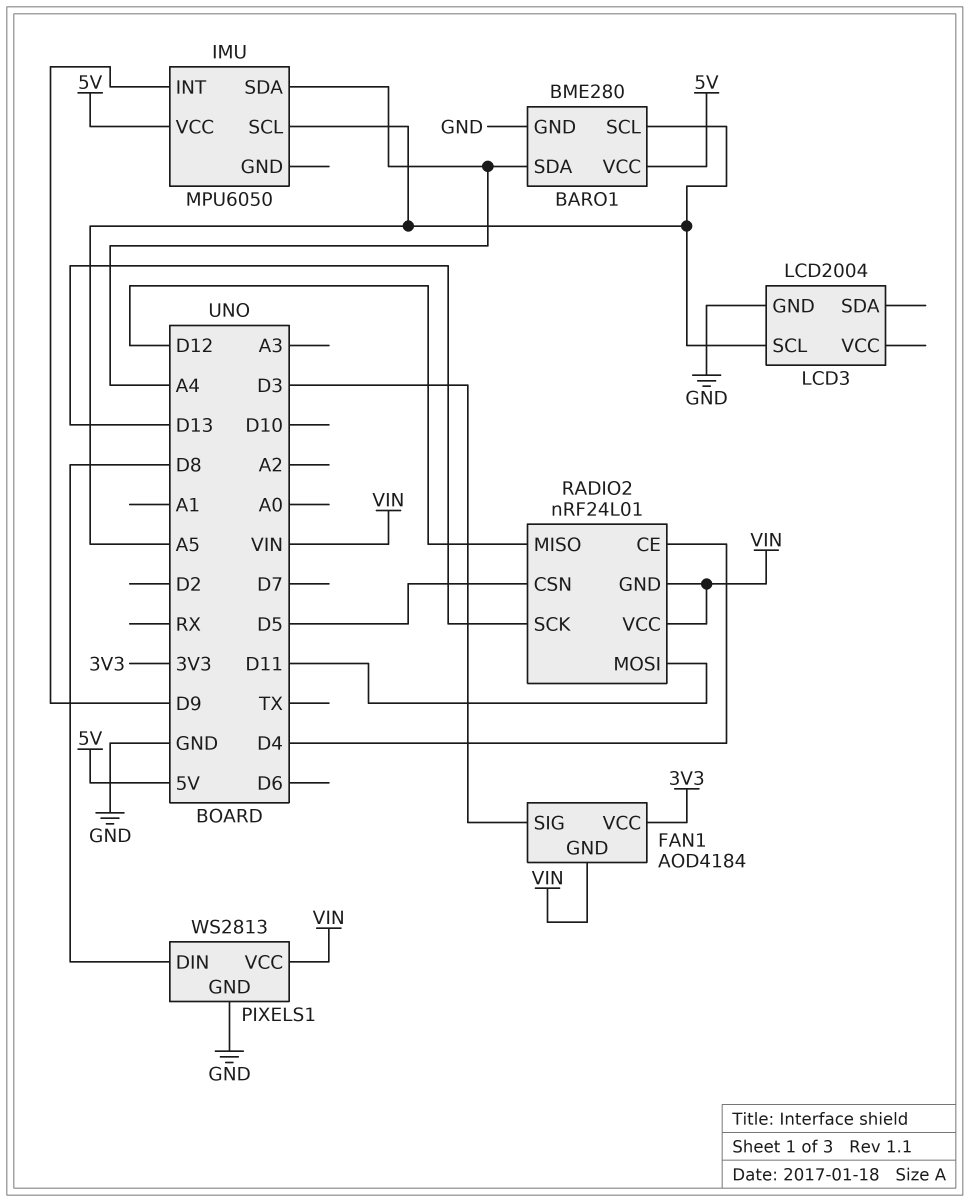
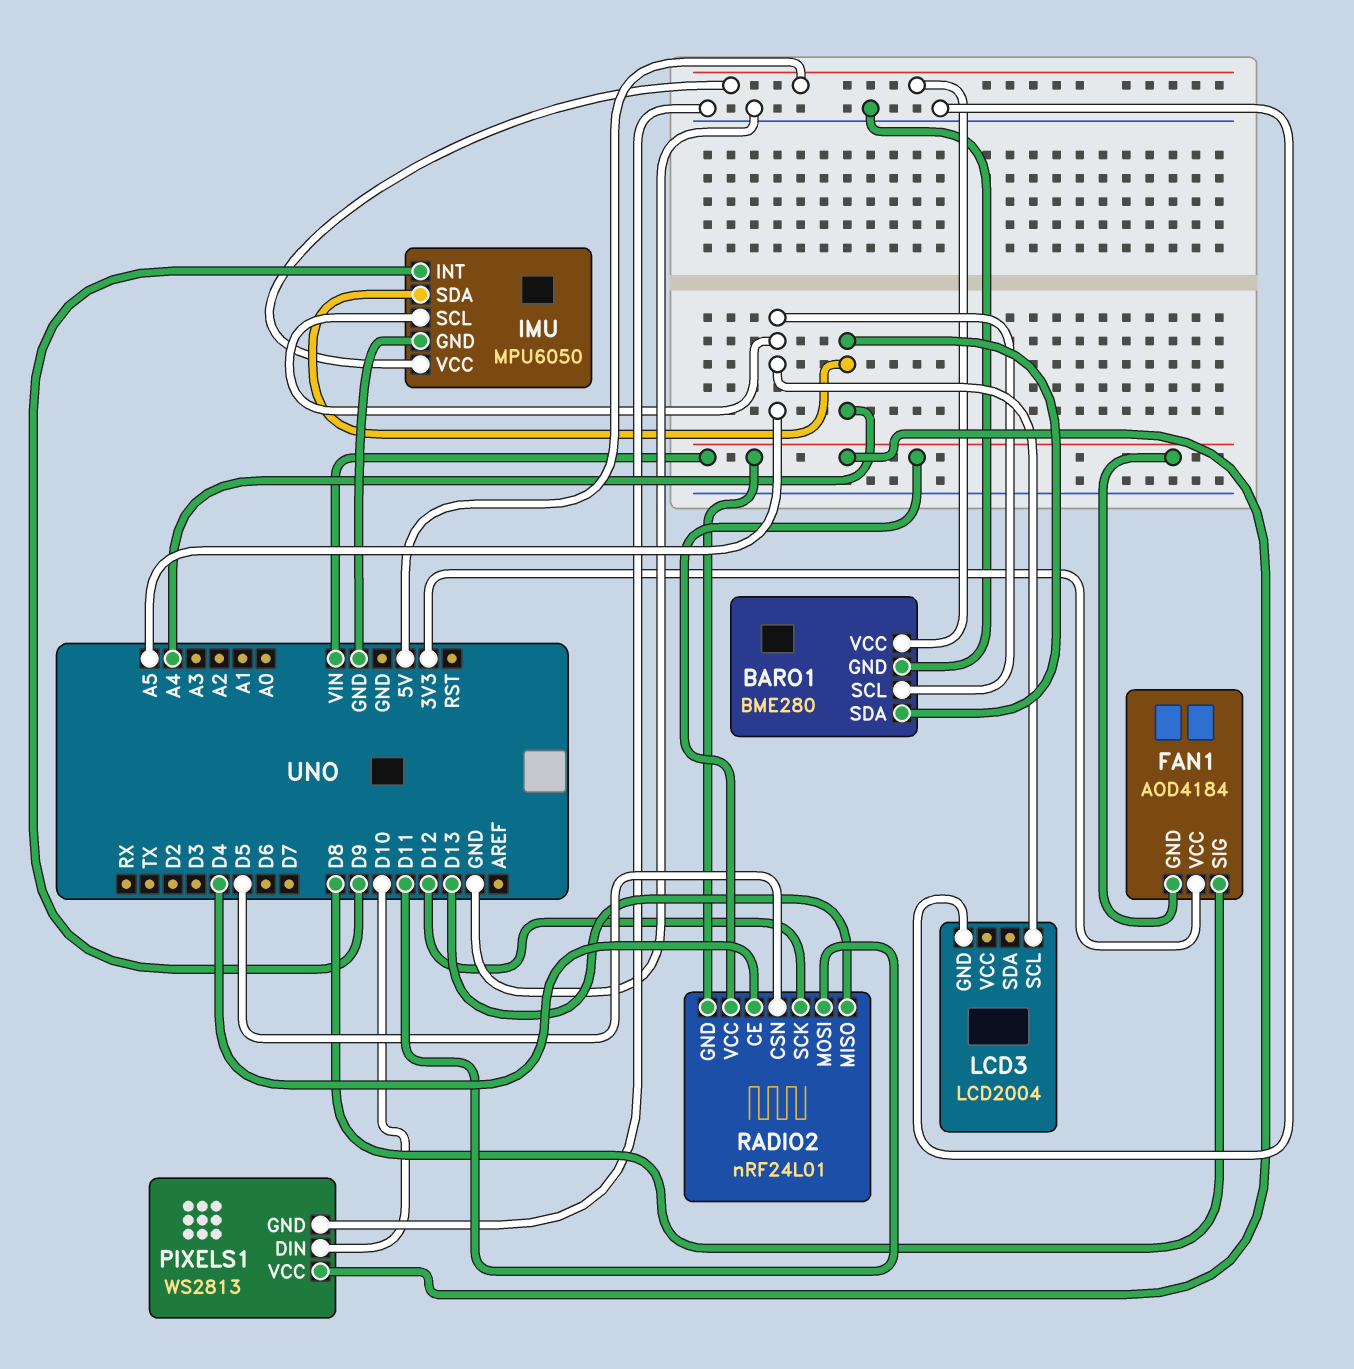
FAN1 pin SIG: D3 -> D8
IMU pin GND: none -> GND
PIXELS1 pin DIN: D8 -> D10
RADIO2 pin MISO: D12 -> D13
RADIO2 pin SCK: D13 -> D12

